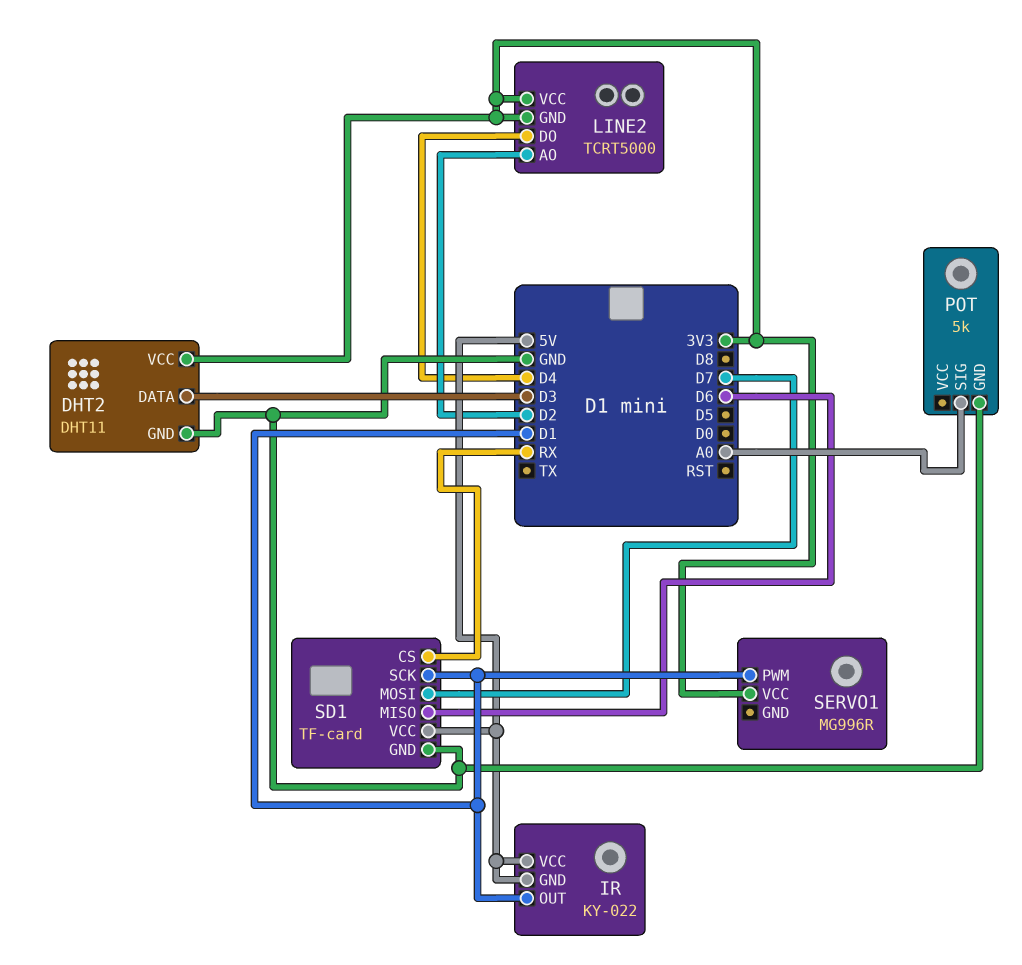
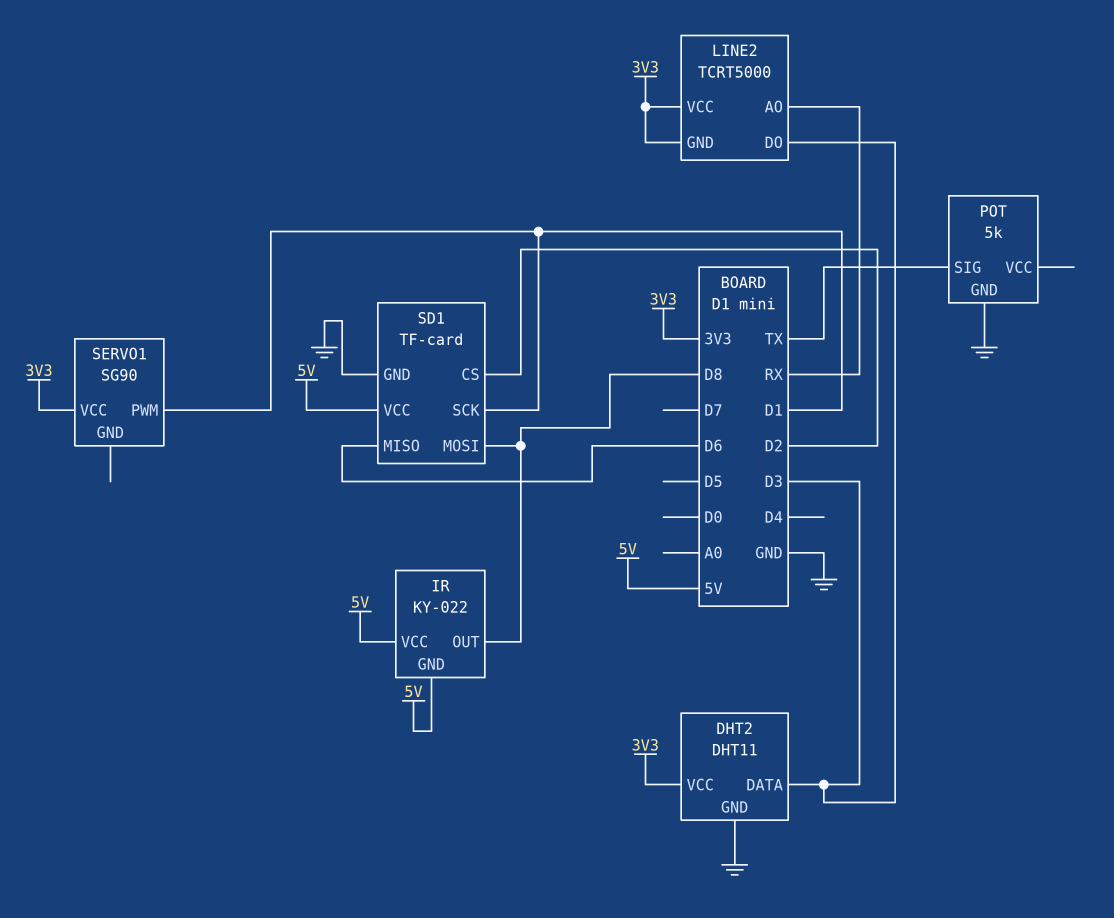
IR pin OUT: D1 -> D8
LINE2 pin AO: D2 -> RX
LINE2 pin DO: D4 -> D3
POT pin SIG: A0 -> TX
SD1 pin CS: RX -> D2
SD1 pin MOSI: D7 -> D8
SERVO1: MG996R -> SG90

